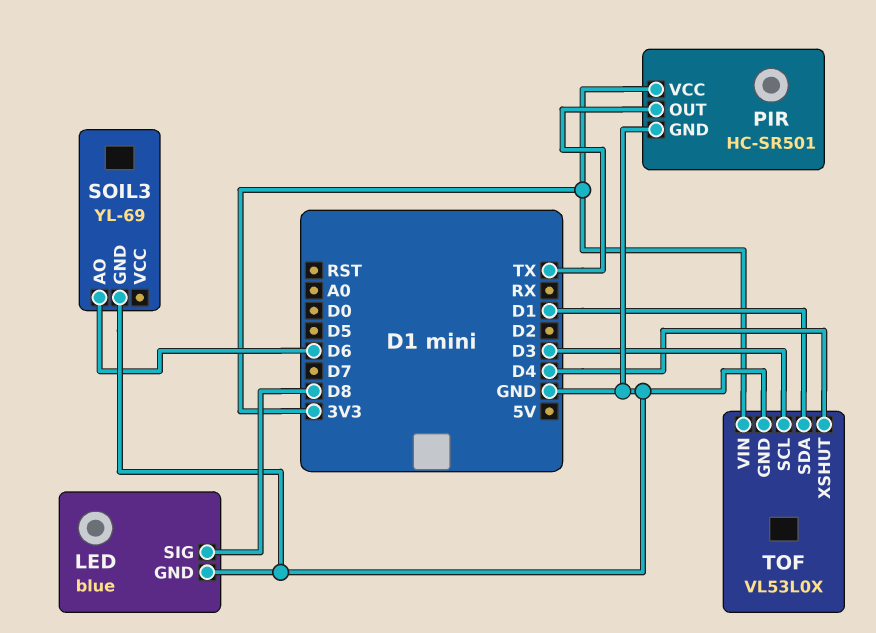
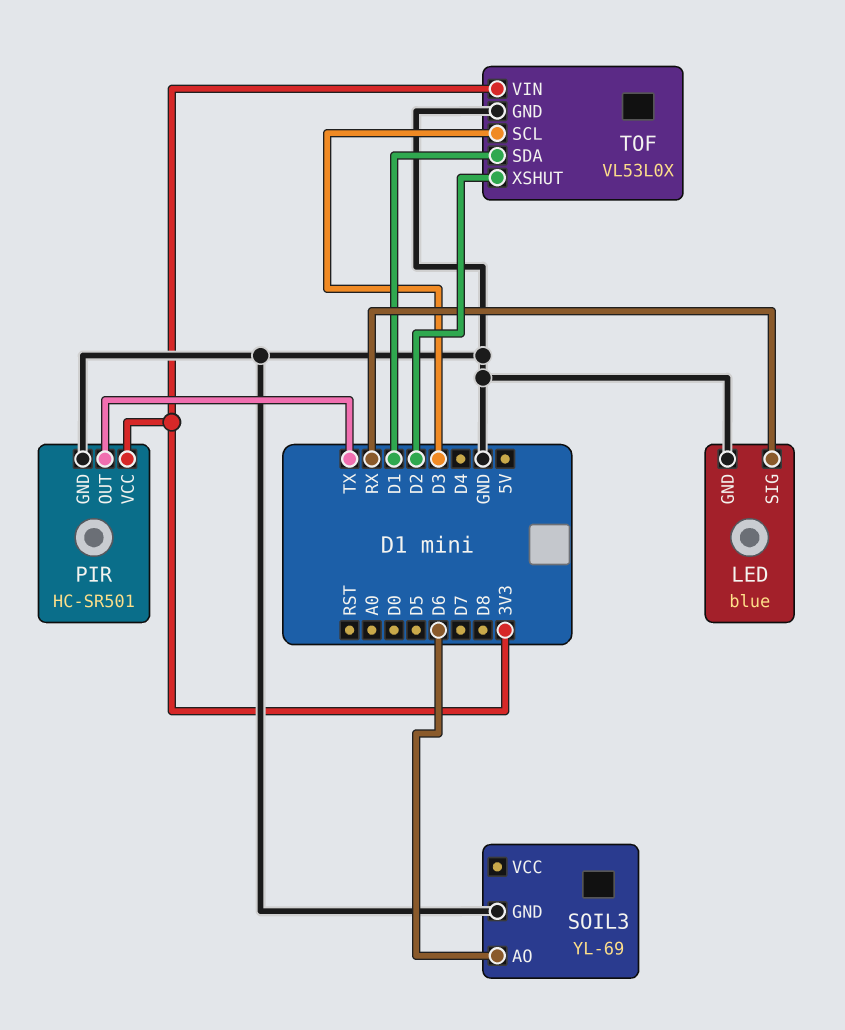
LED pin SIG: D8 -> RX
TOF pin XSHUT: D4 -> D2

